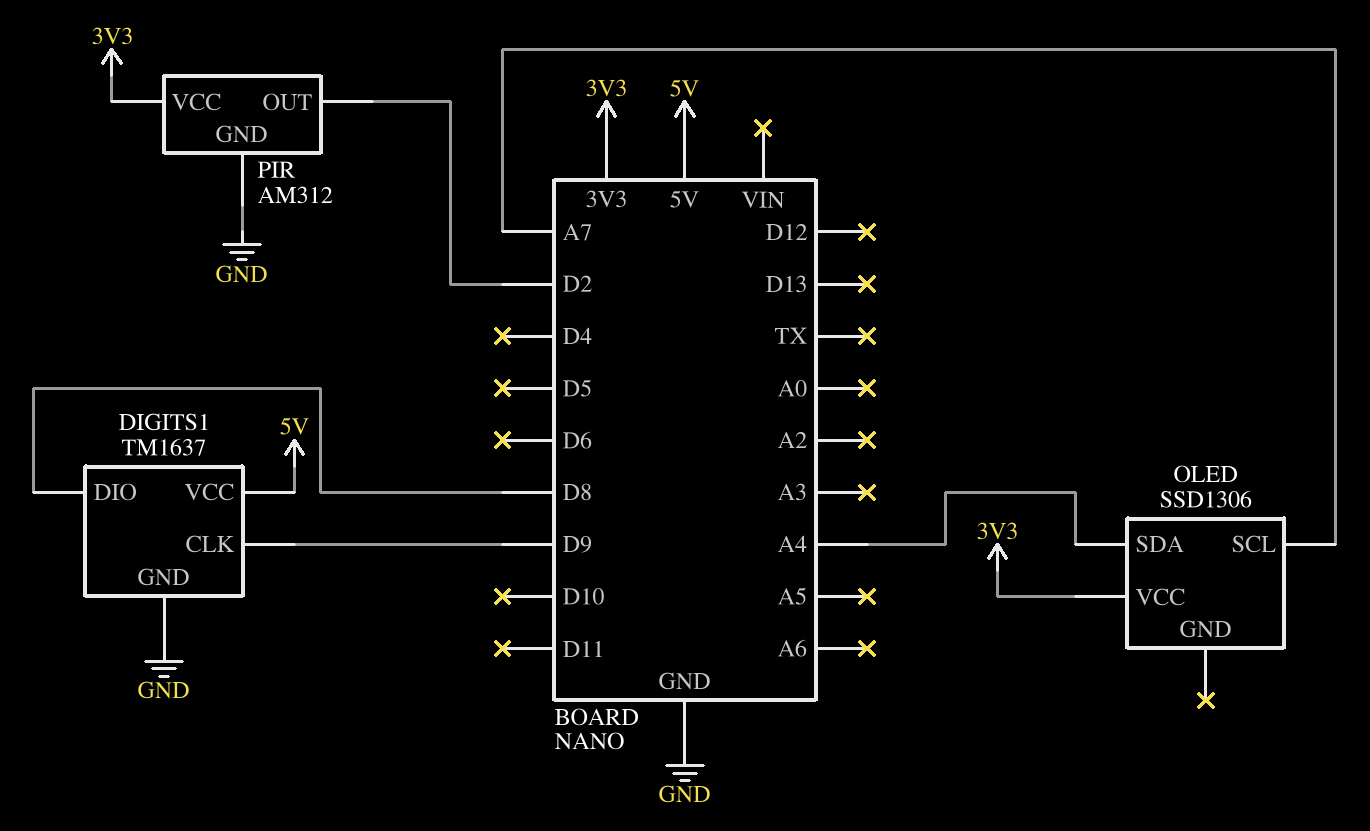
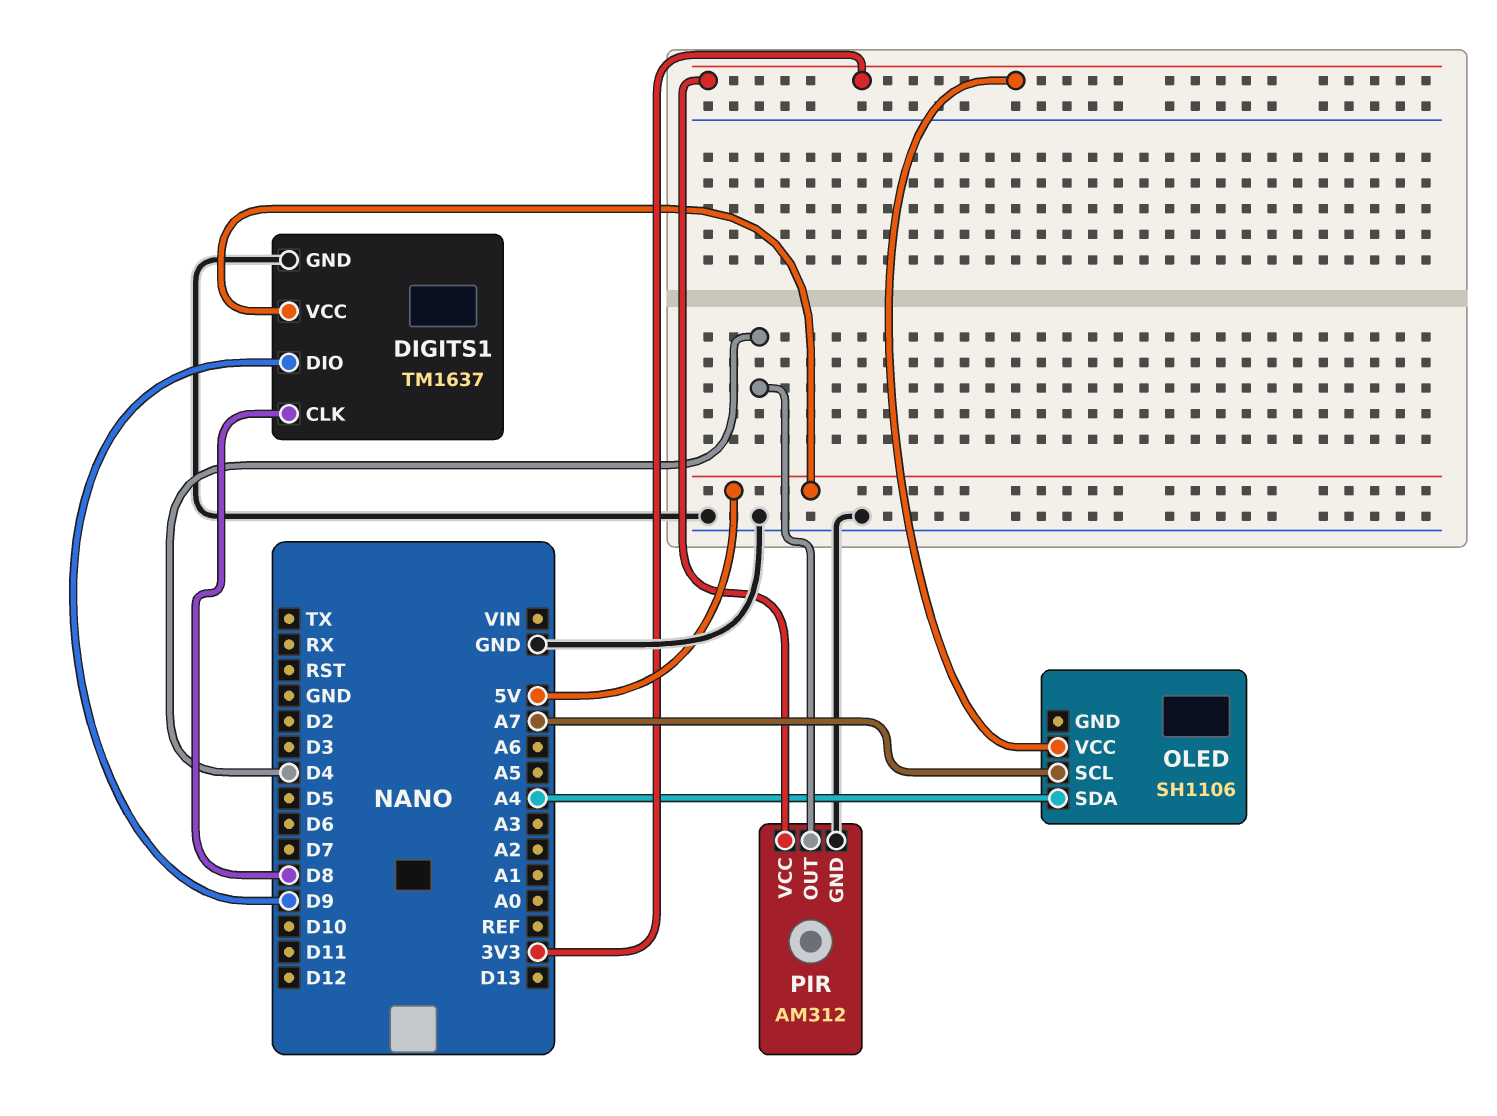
DIGITS1 pin CLK: D9 -> D8
DIGITS1 pin DIO: D8 -> D9
OLED: SSD1306 -> SH1106
PIR pin OUT: D2 -> D4

